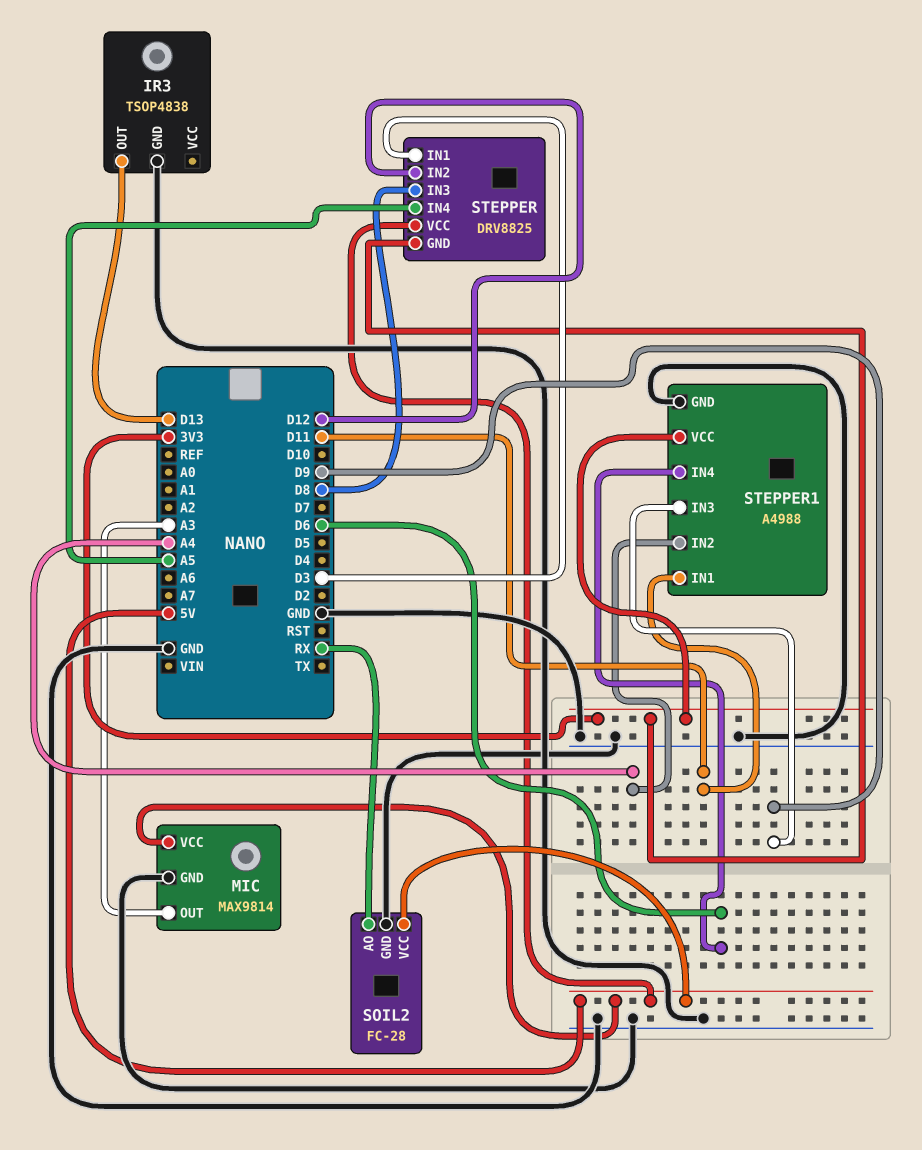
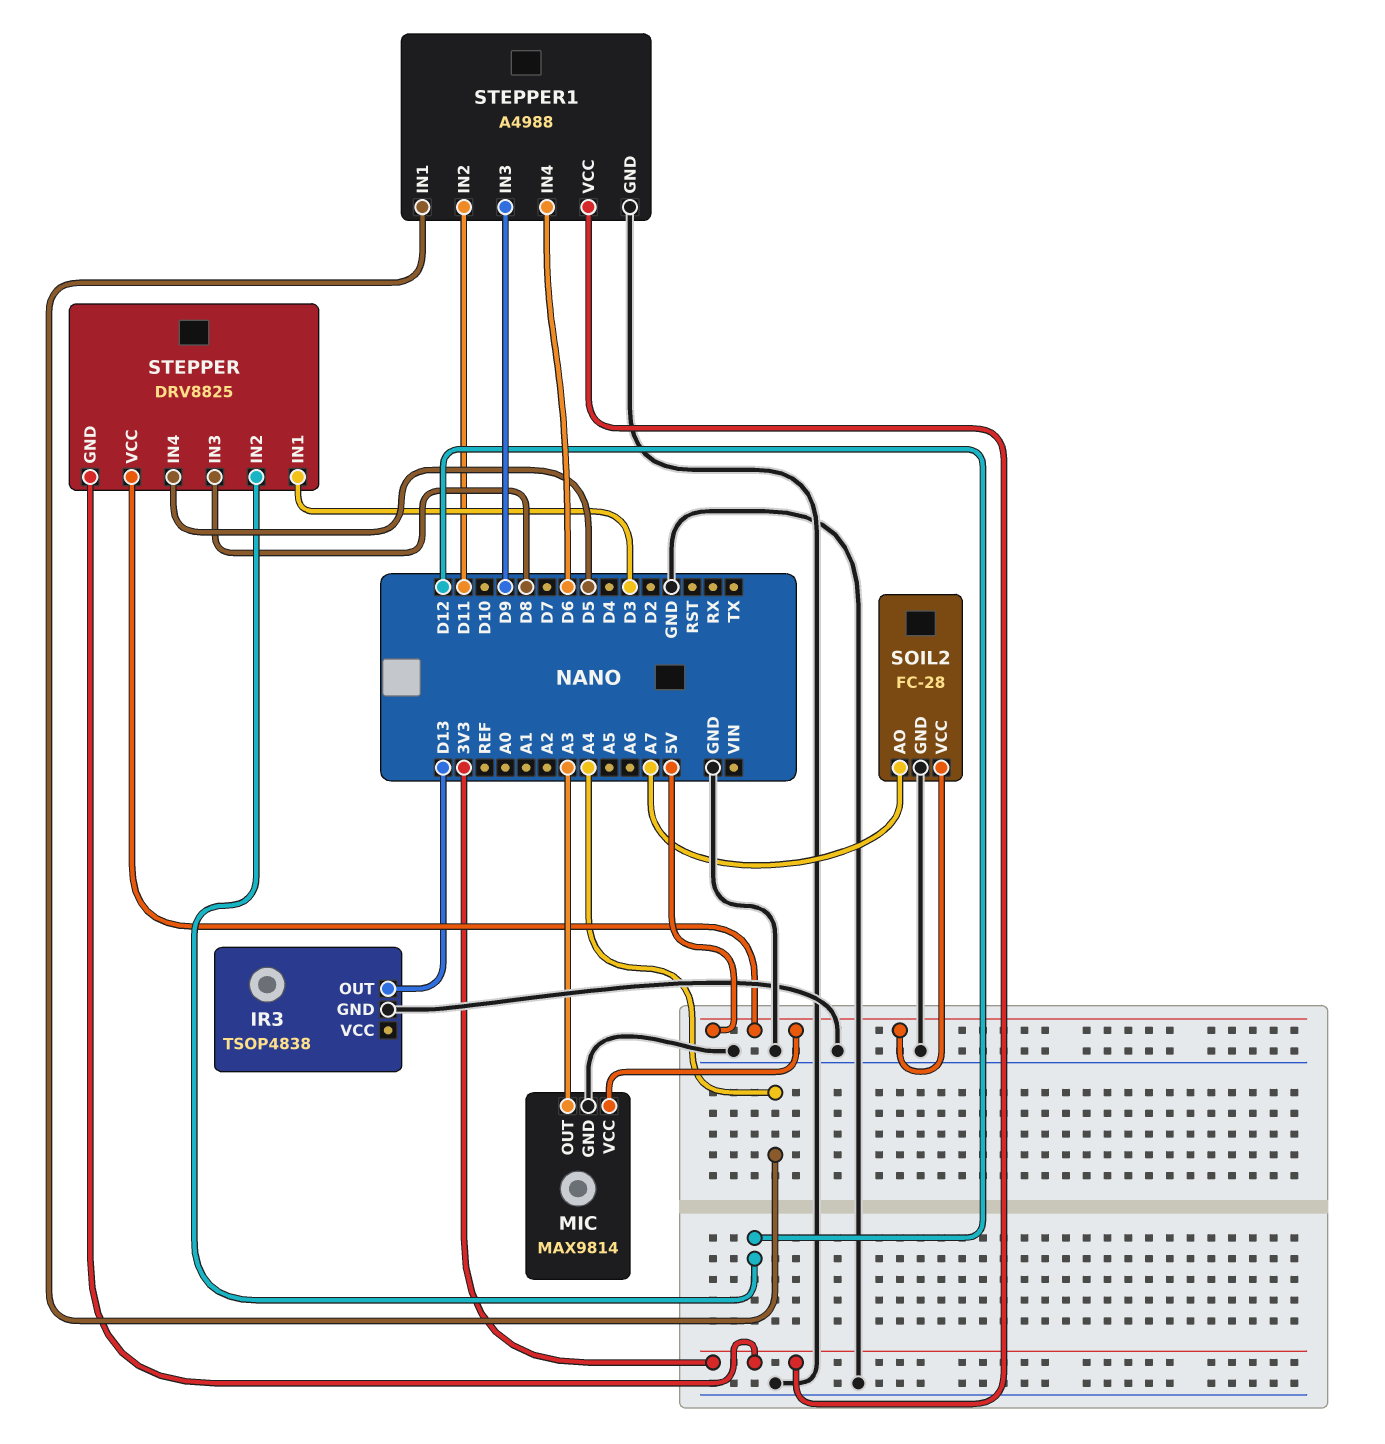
SOIL2 pin AO: RX -> A7
STEPPER pin IN4: A5 -> D5
STEPPER1 pin IN1: D11 -> A4
STEPPER1 pin IN2: A4 -> D11

